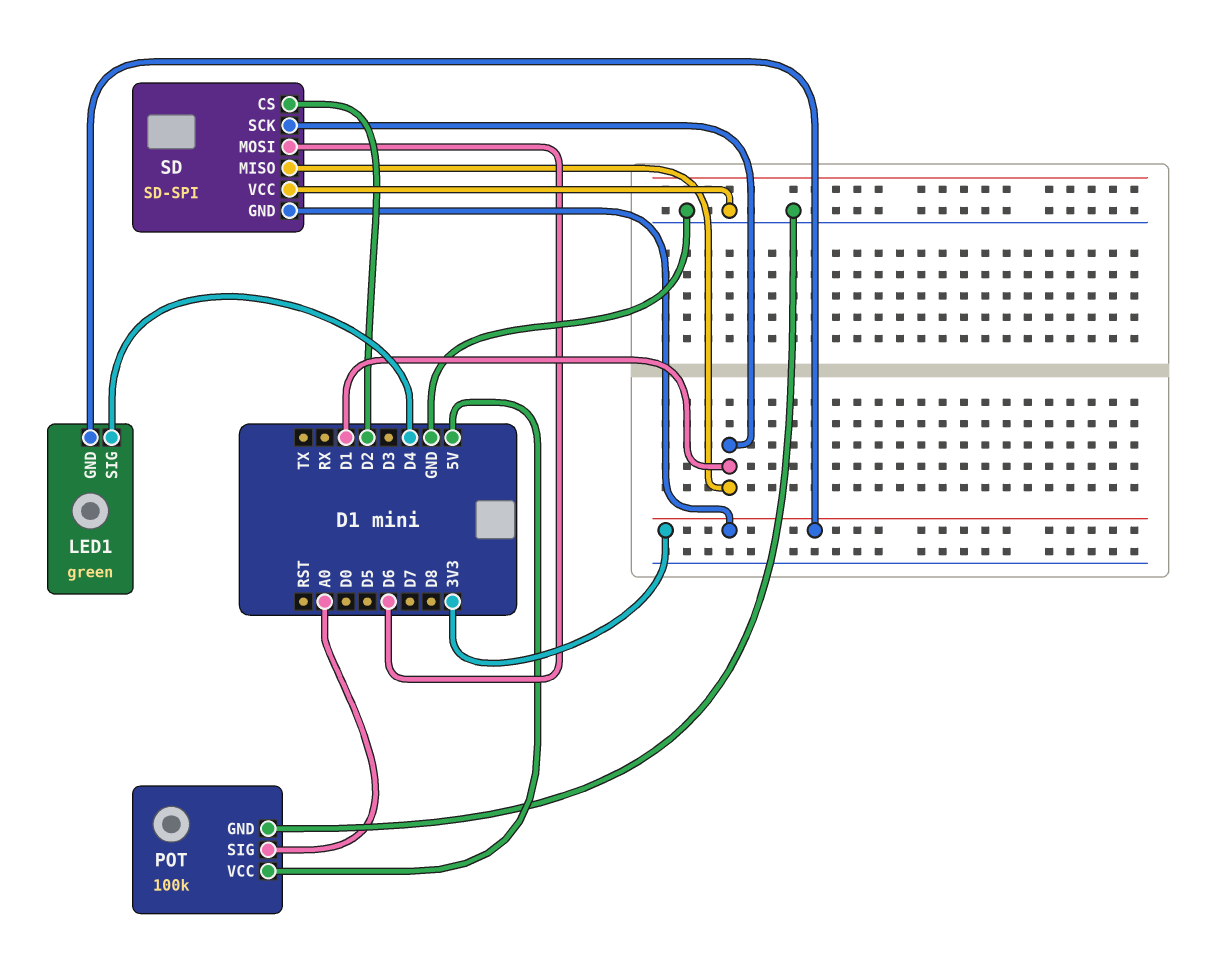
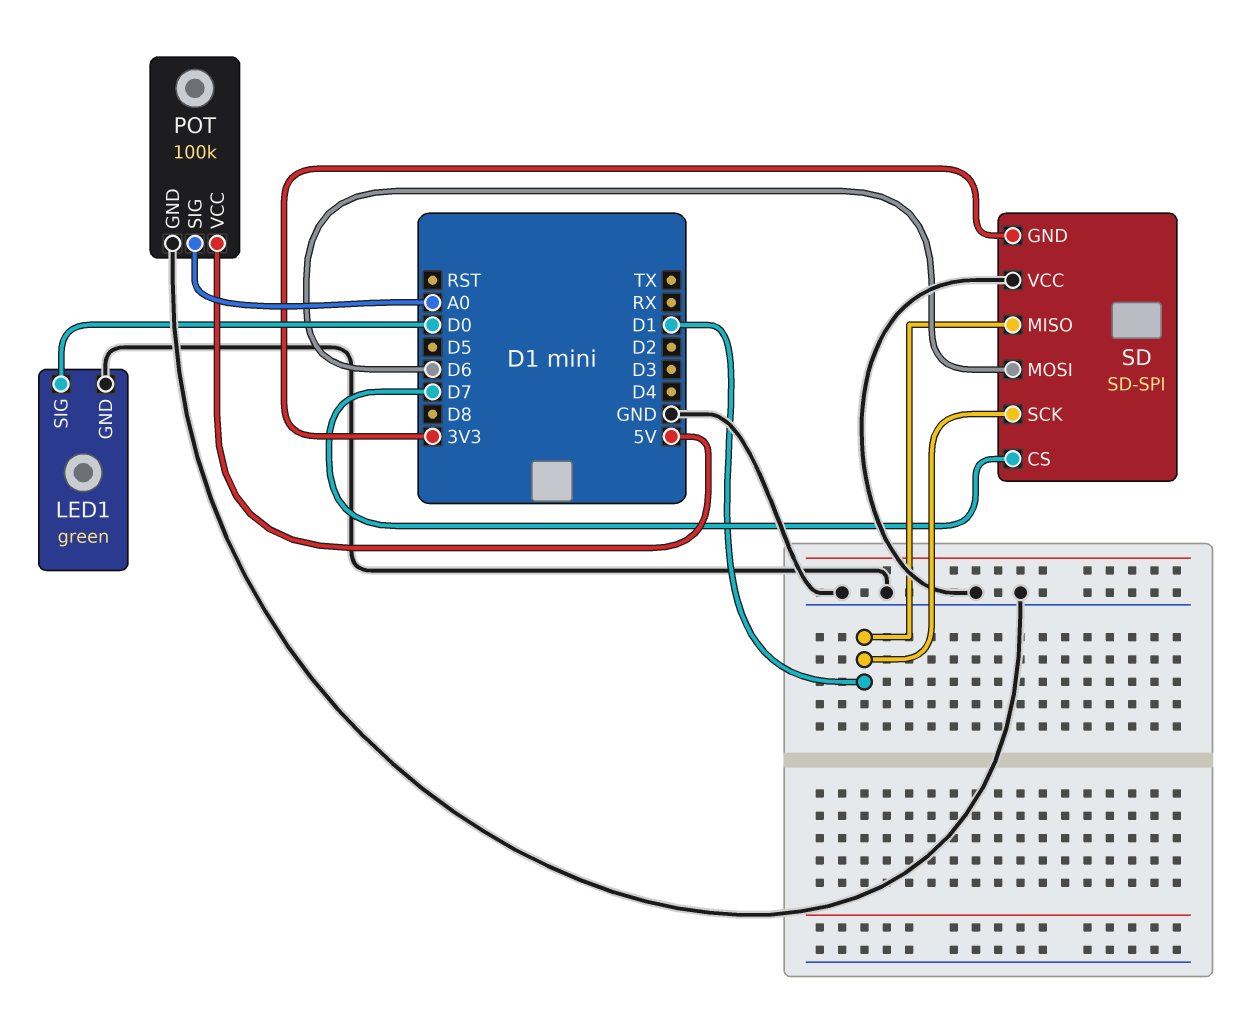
LED1 pin GND: 3V3 -> GND
LED1 pin SIG: D4 -> D0
SD pin CS: D2 -> D7

